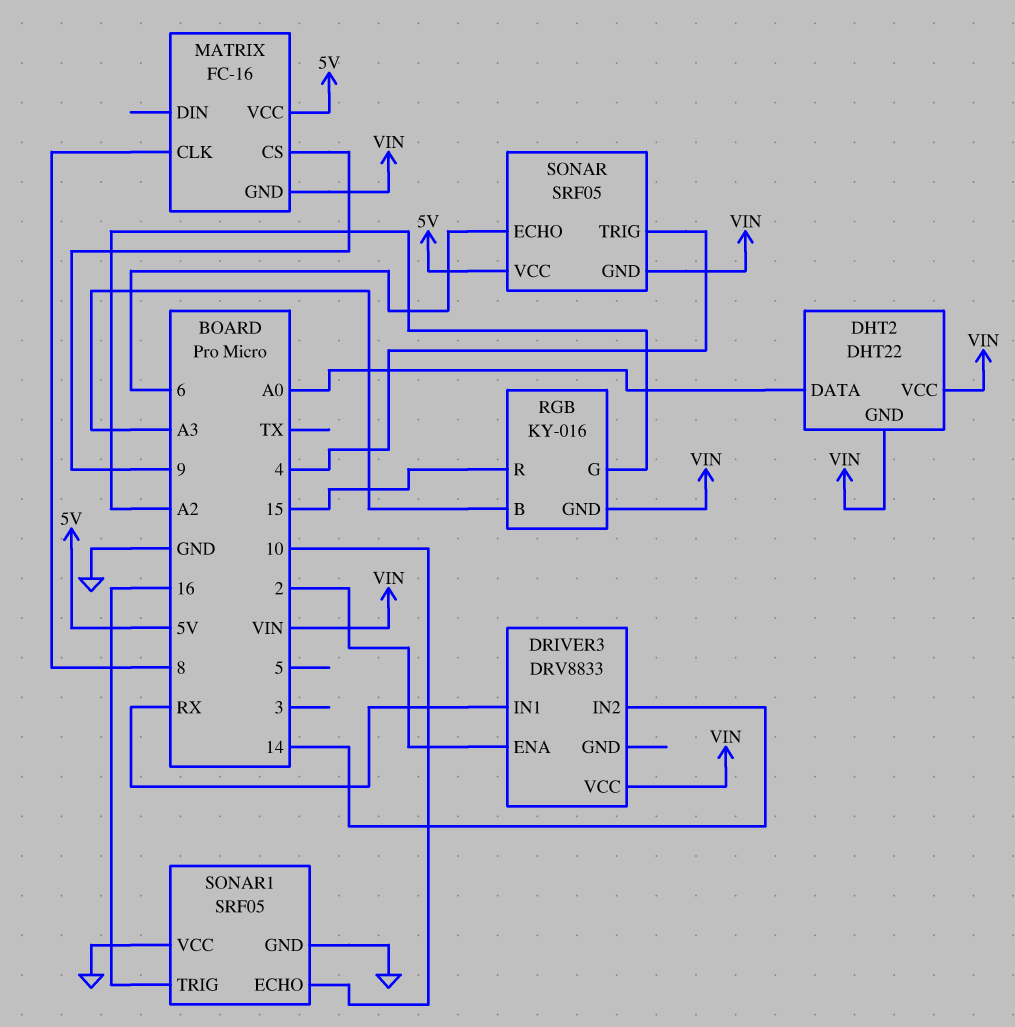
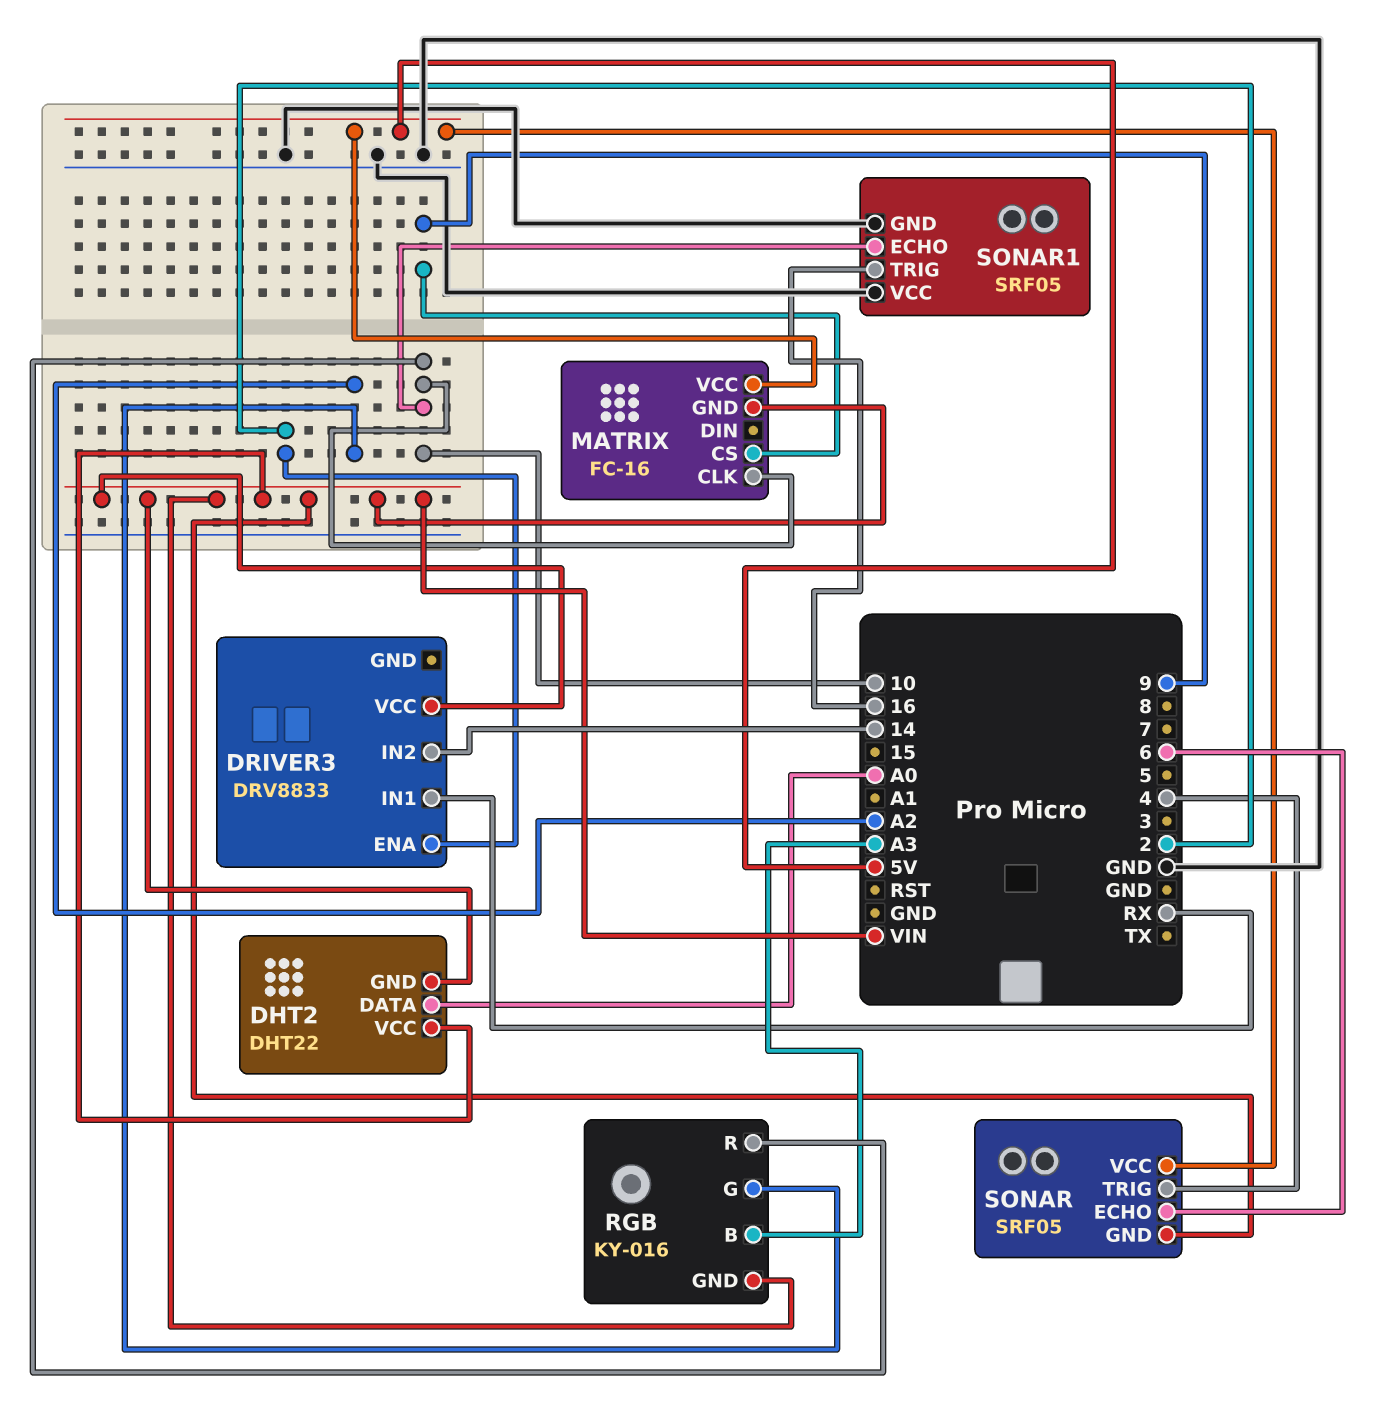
MATRIX pin CLK: 8 -> 10
RGB pin R: 15 -> 10

